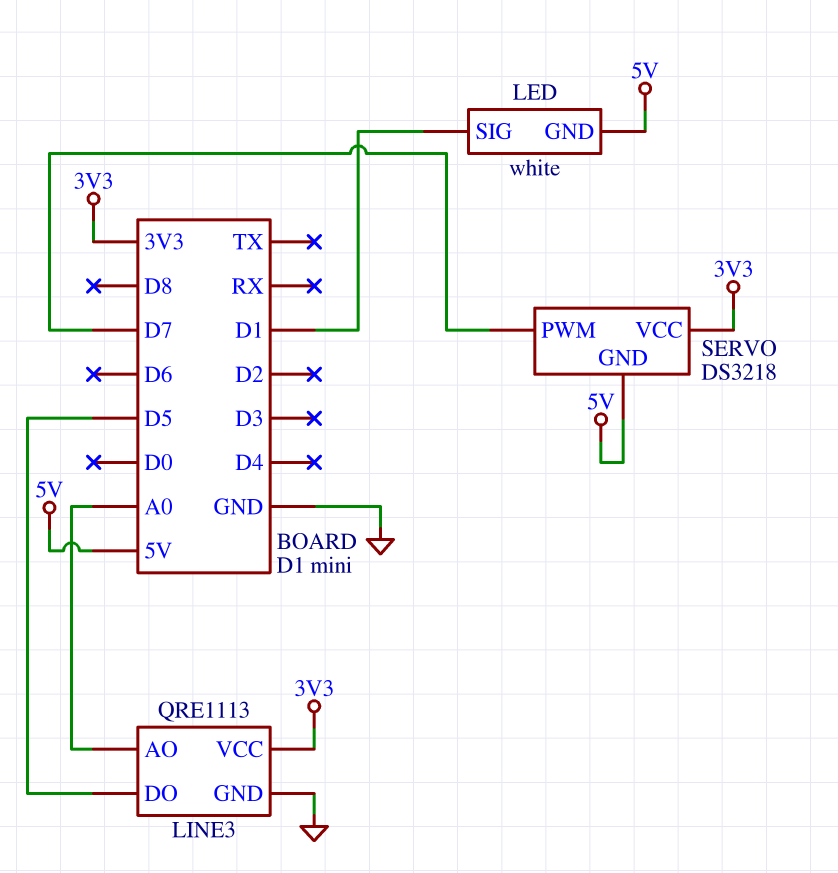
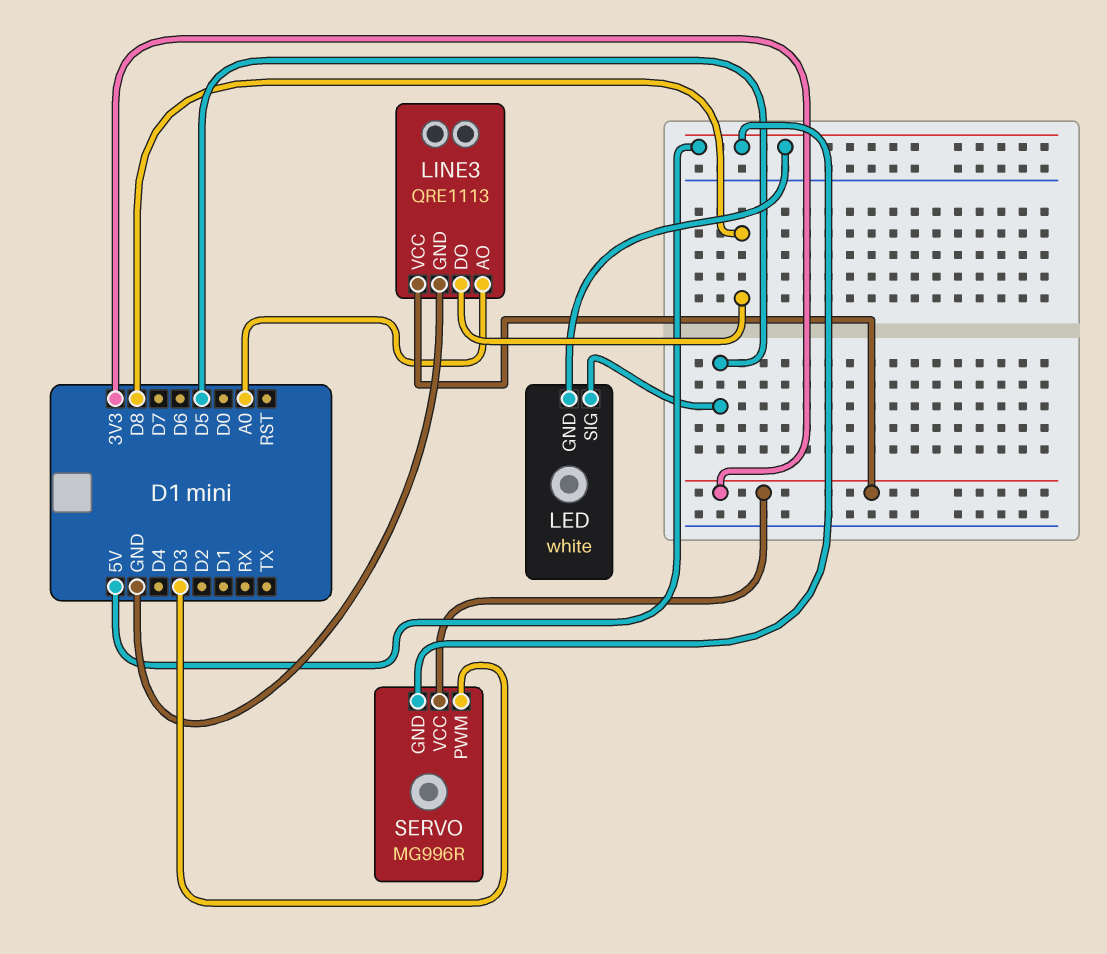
LED pin SIG: D1 -> D5
LINE3 pin DO: D5 -> D8
SERVO: DS3218 -> MG996R
SERVO pin PWM: D7 -> D3

